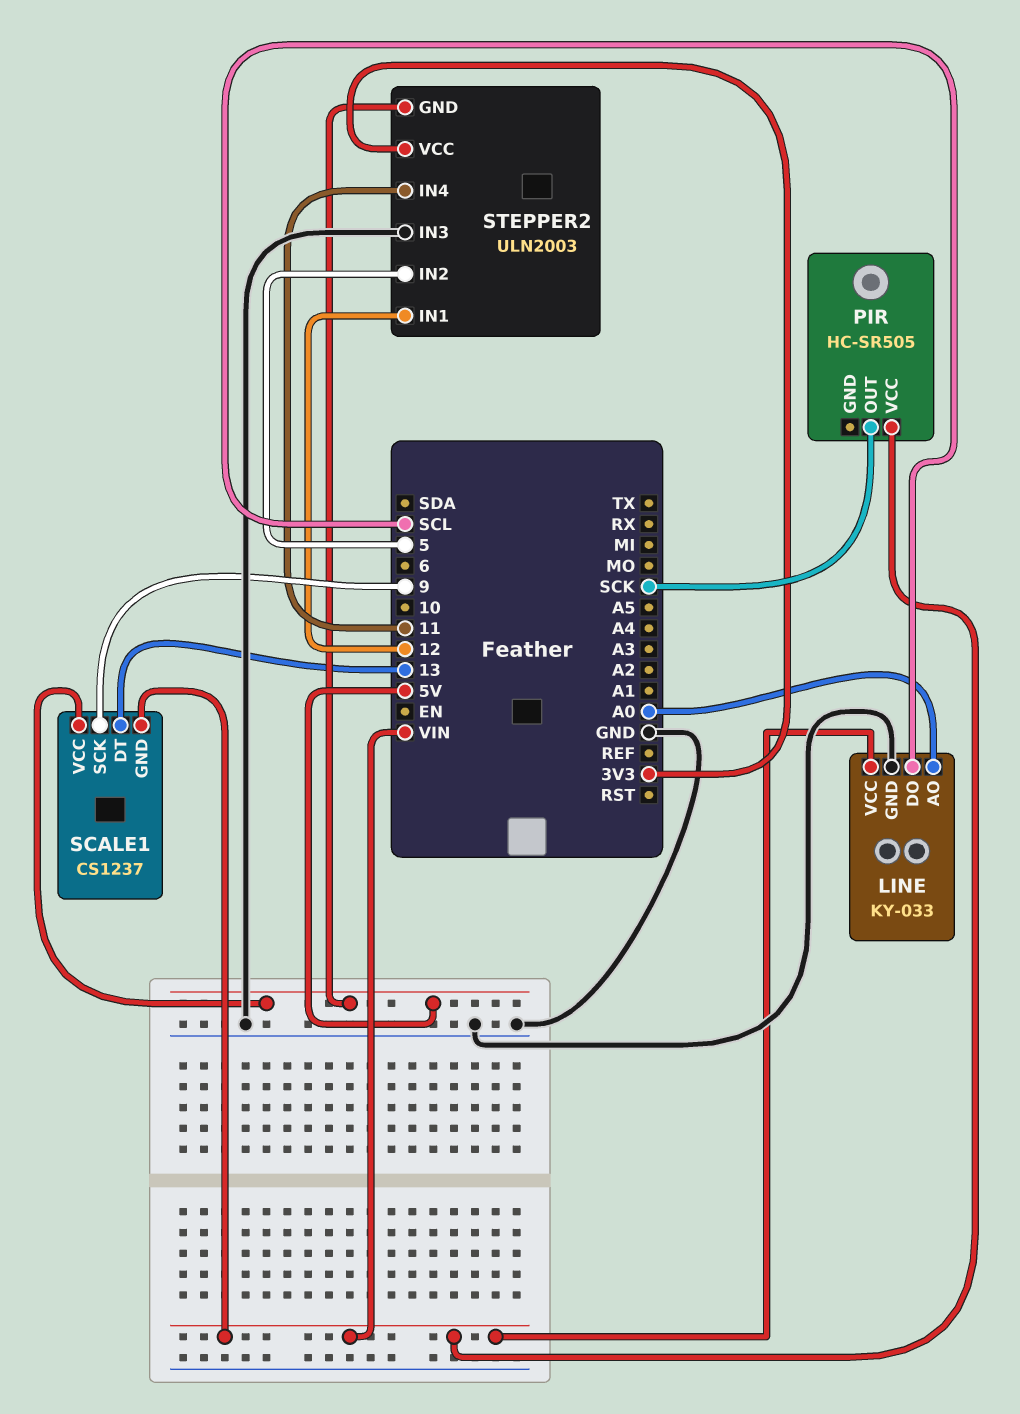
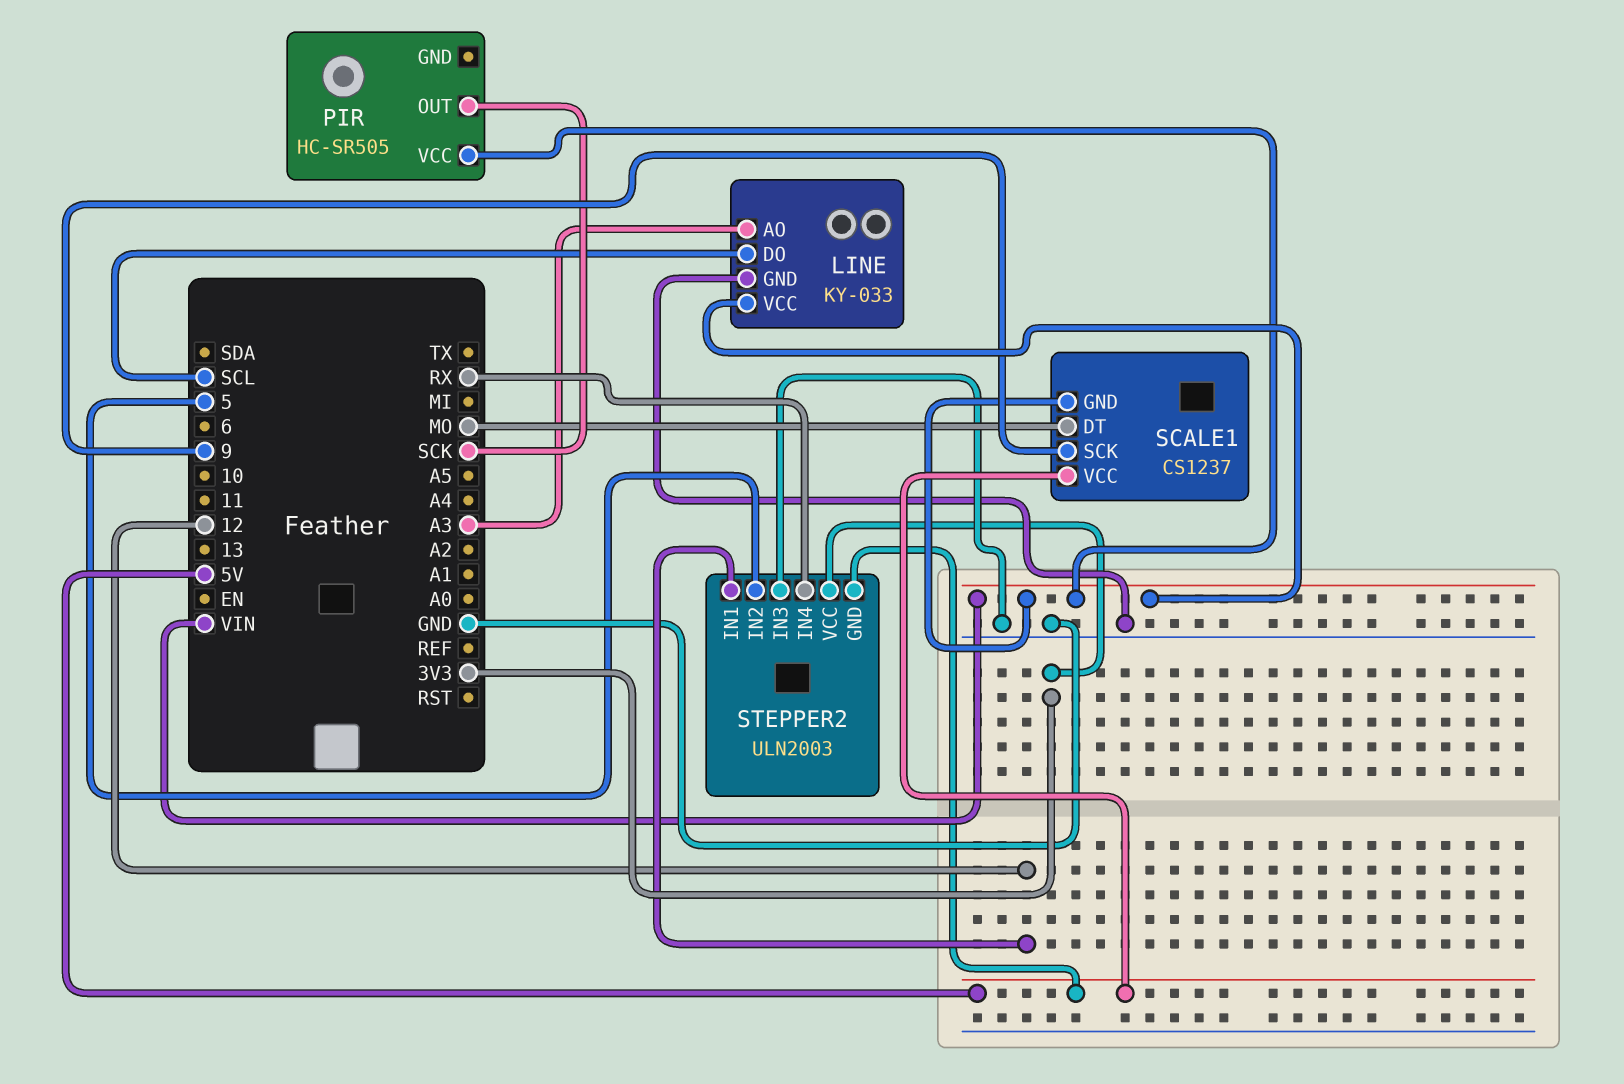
LINE pin AO: A0 -> A3
SCALE1 pin DT: 13 -> MO
STEPPER2 pin IN4: 11 -> RX

